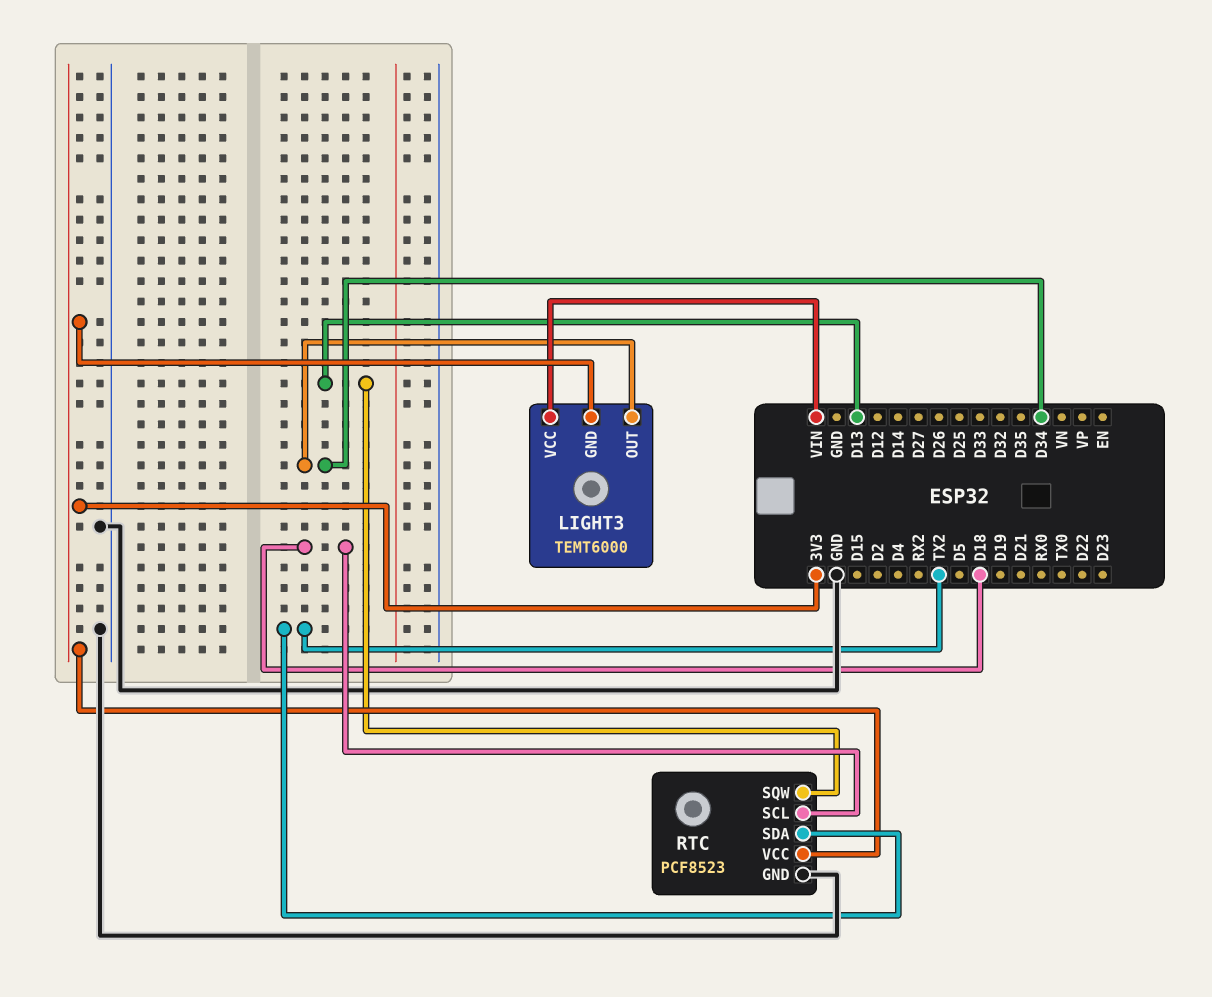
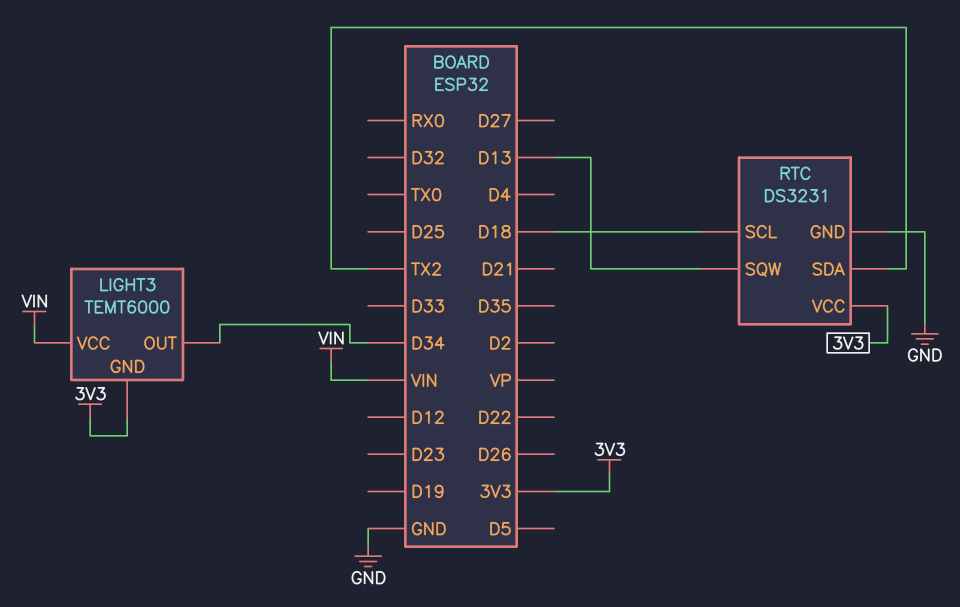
RTC: PCF8523 -> DS3231

